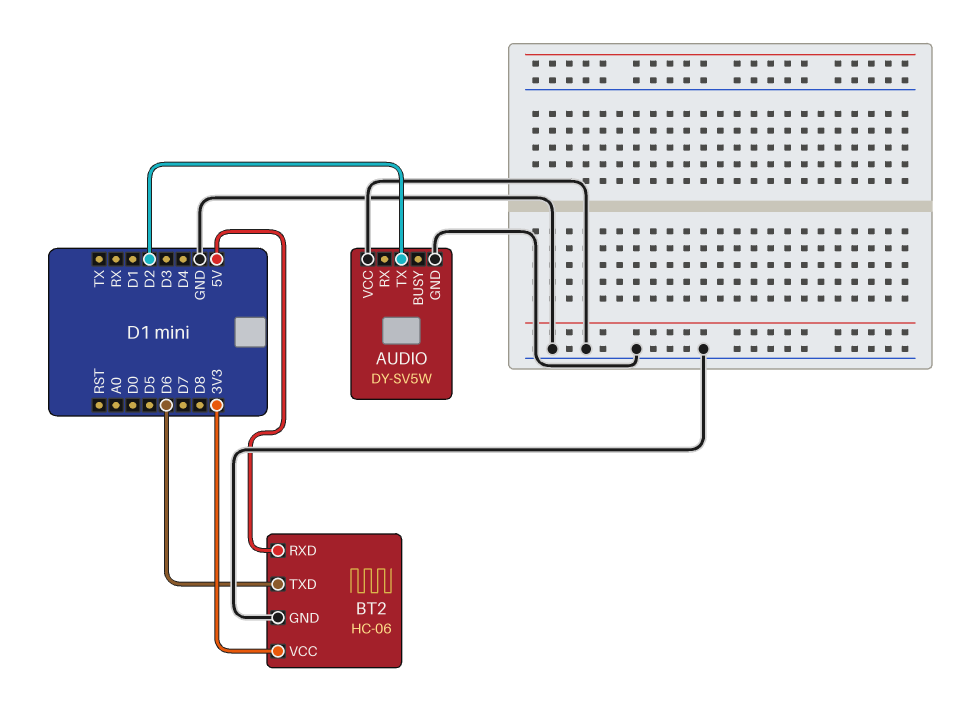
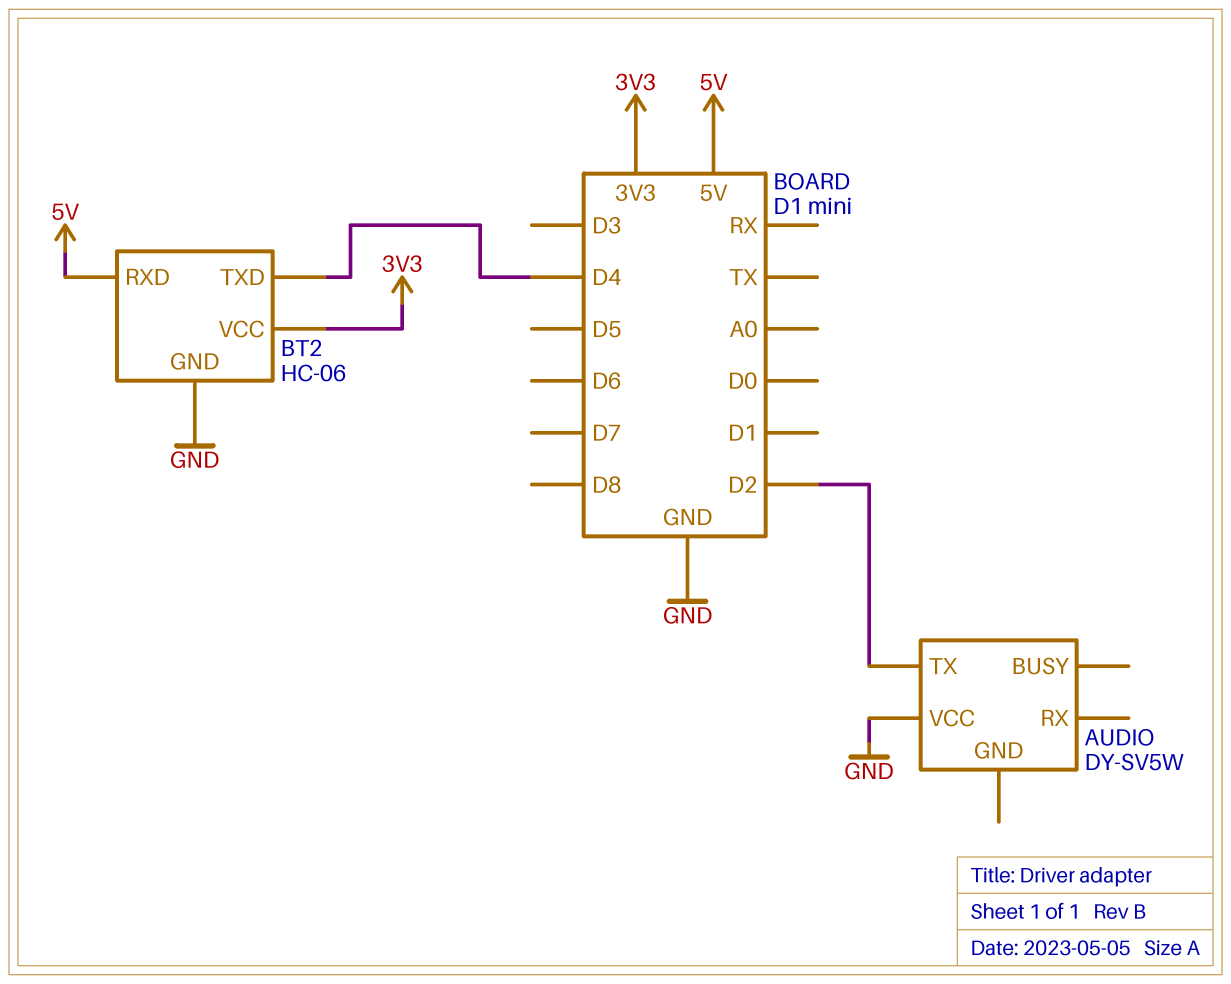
AUDIO pin GND: GND -> none
BT2 pin TXD: D6 -> D4

